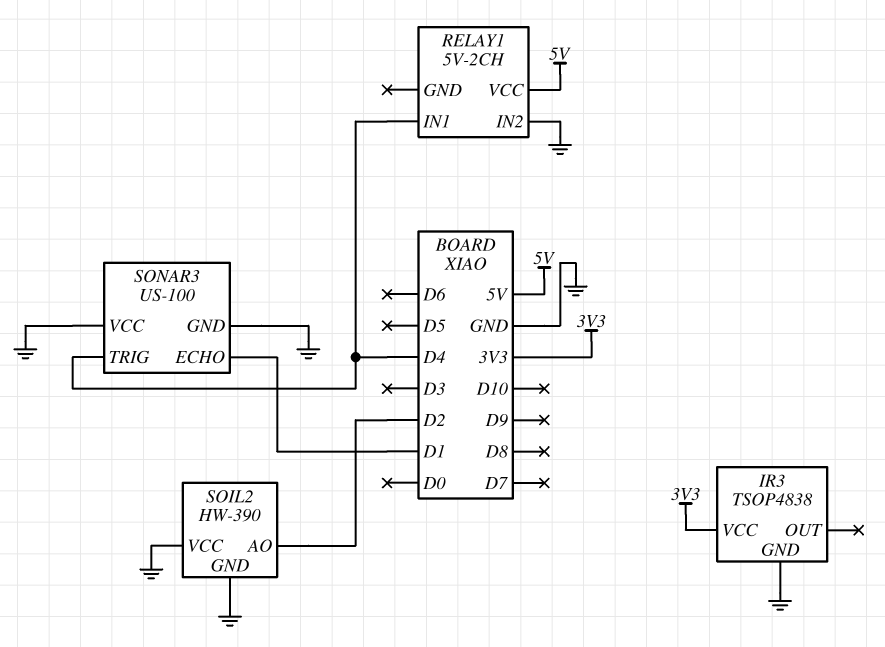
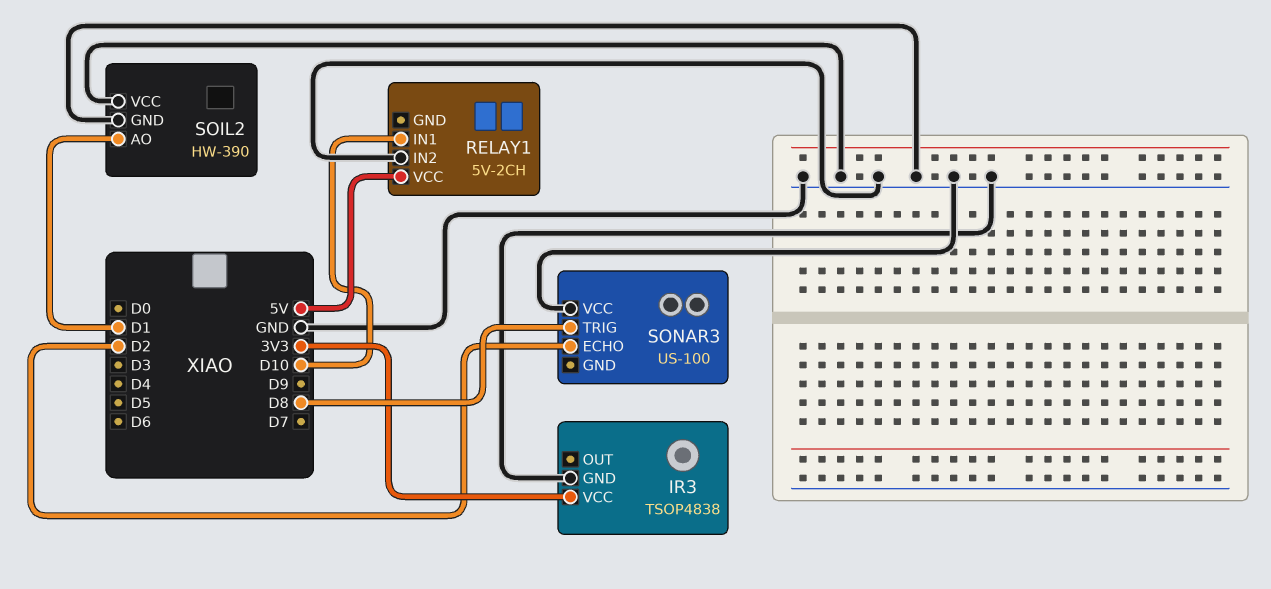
RELAY1 pin IN1: D4 -> D10
SOIL2 pin AO: D2 -> D1
SONAR3 pin ECHO: D1 -> D2
SONAR3 pin GND: GND -> none
SONAR3 pin TRIG: D4 -> D8

